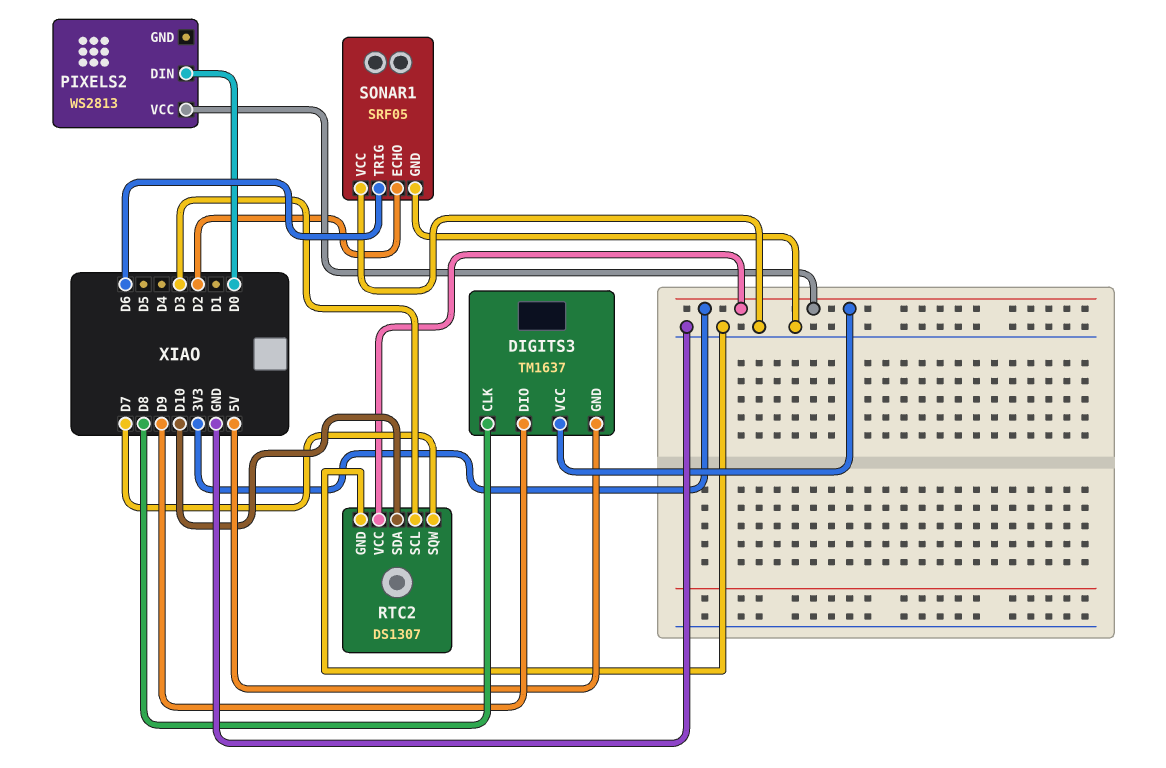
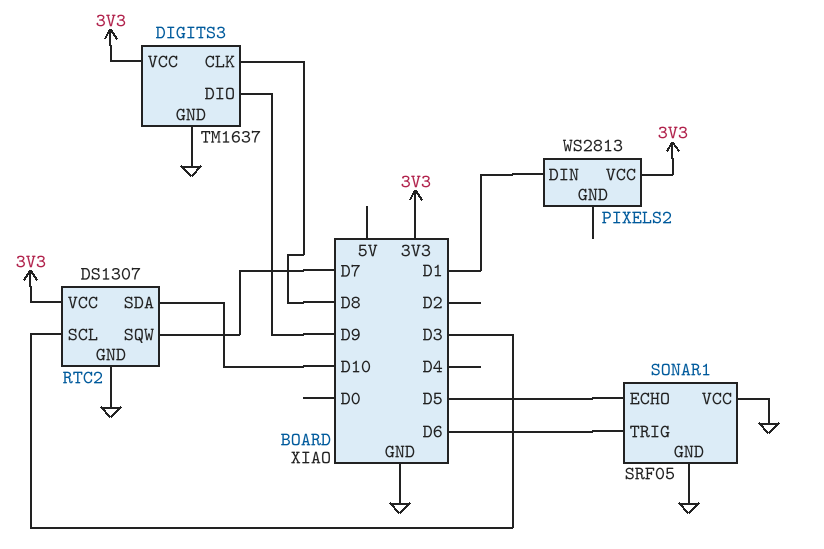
DIGITS3 pin GND: 5V -> GND
PIXELS2 pin DIN: D0 -> D1
SONAR1 pin ECHO: D2 -> D5

